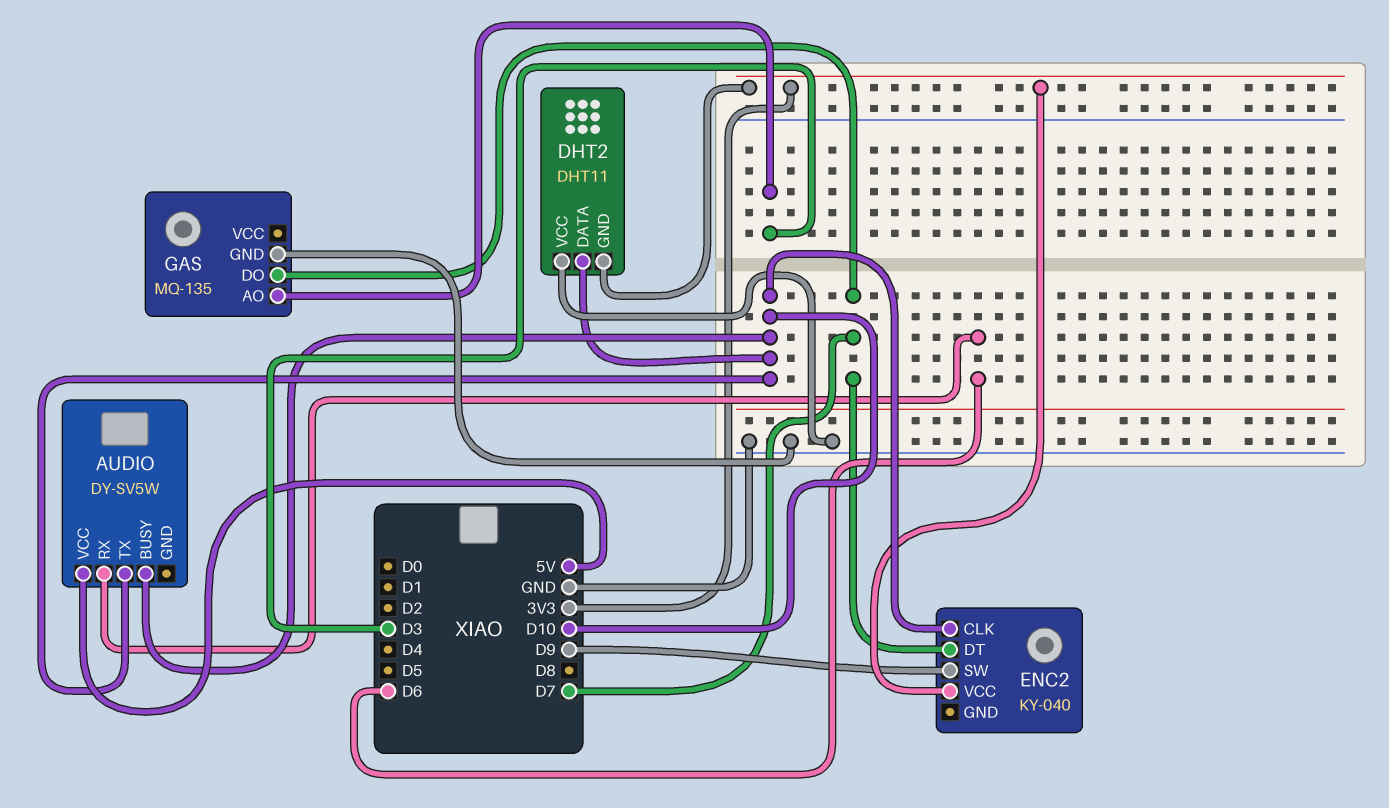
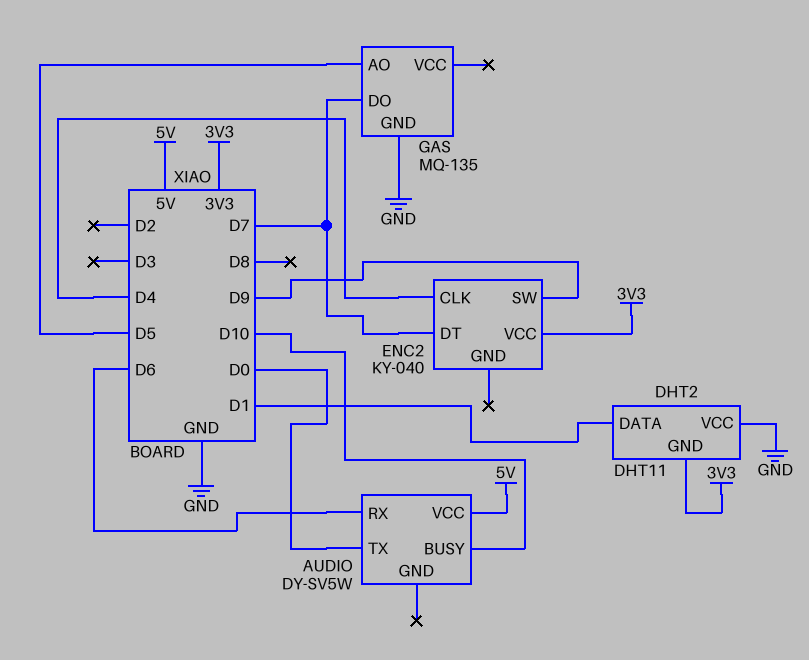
AUDIO pin TX: D10 -> D0
DHT2 pin DATA: D10 -> D1
ENC2 pin CLK: D10 -> D4
GAS pin AO: D3 -> D5

